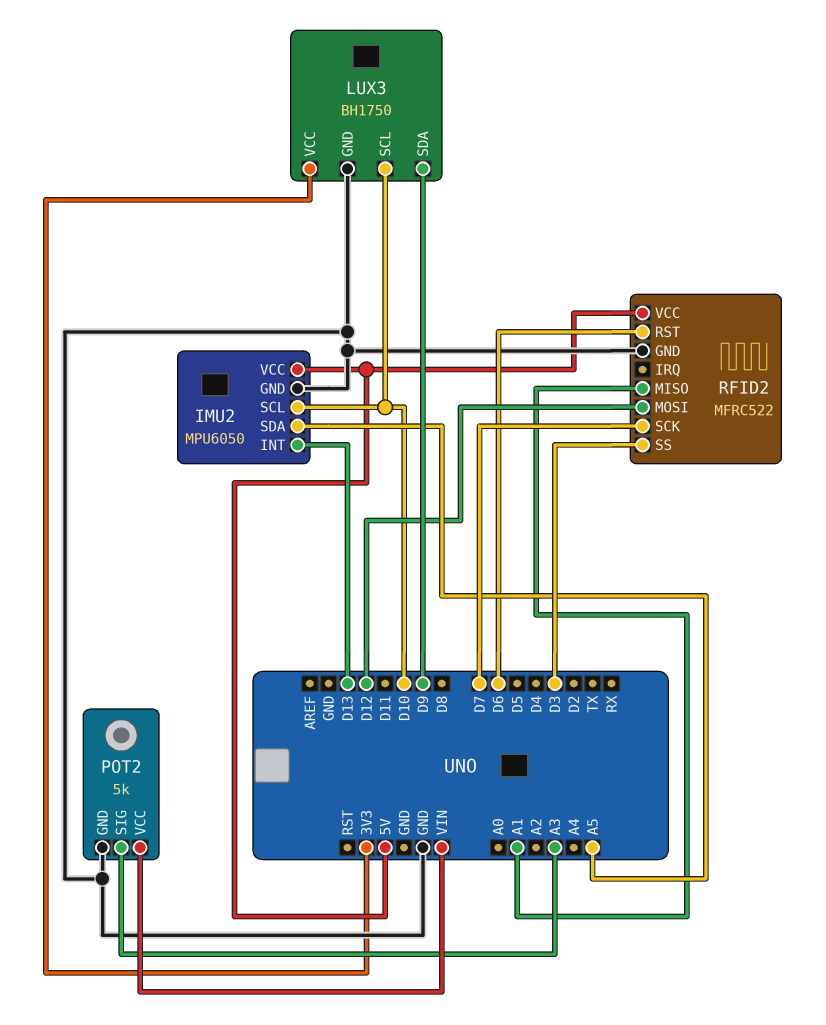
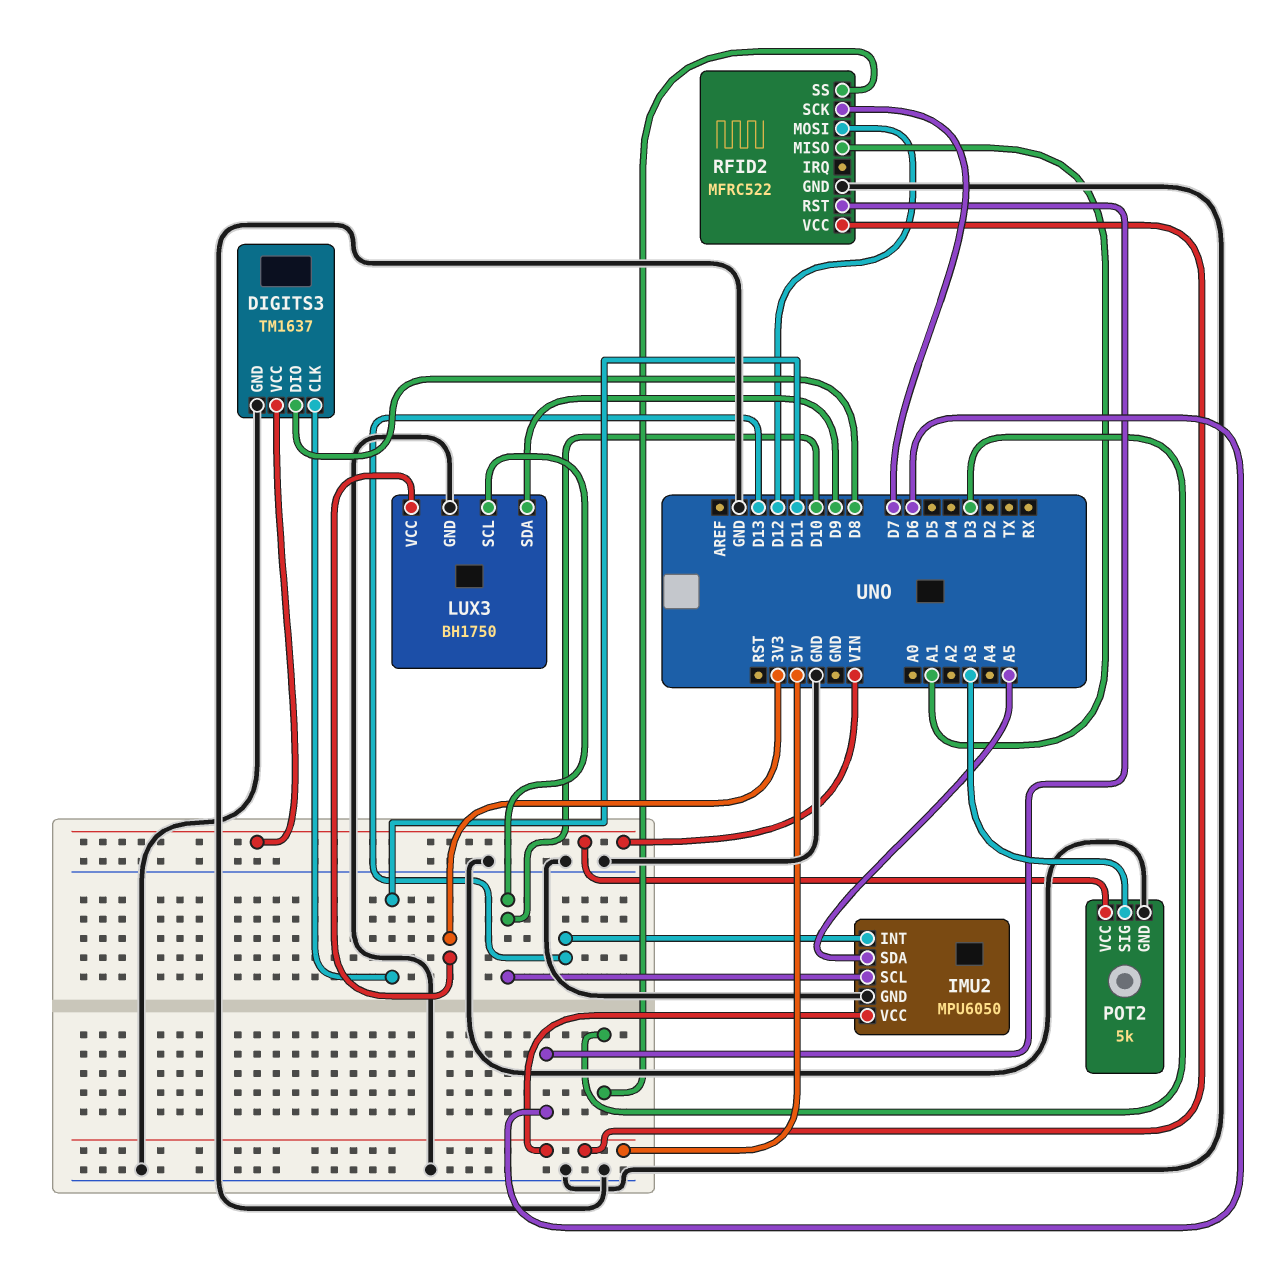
DIGITS3: none -> TM1637
DIGITS3 pin CLK: none -> D11
DIGITS3 pin DIO: none -> D8
DIGITS3 pin GND: none -> GND
DIGITS3 pin VCC: none -> VIN

